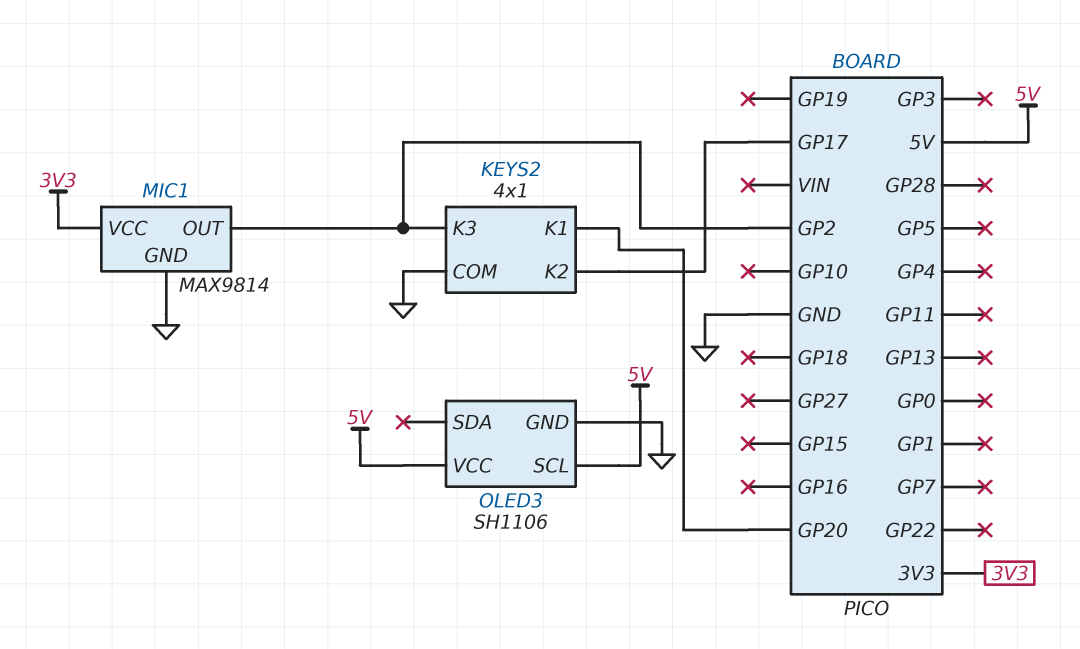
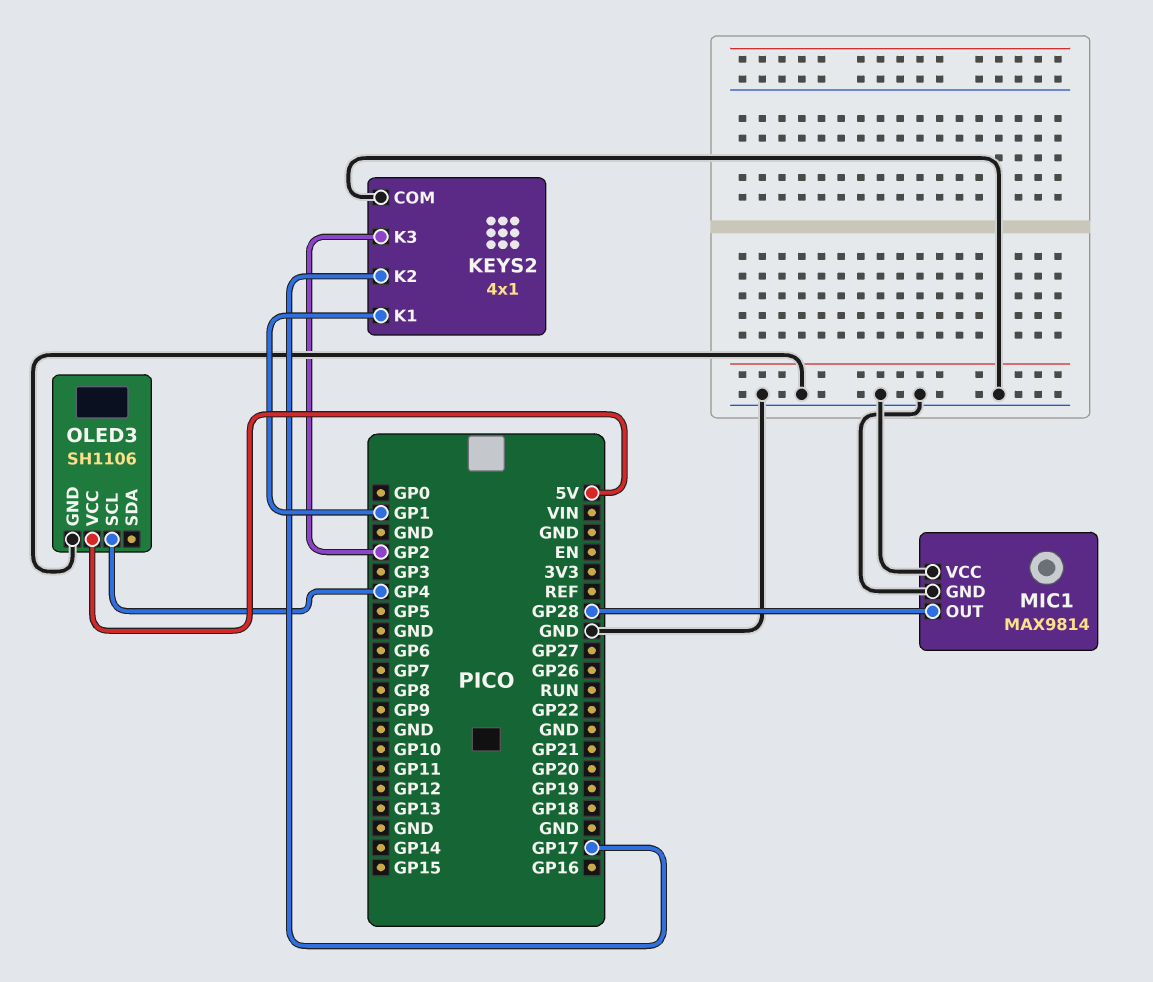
KEYS2 pin K1: GP20 -> GP1
MIC1 pin OUT: GP2 -> GP28
MIC1 pin VCC: 3V3 -> GND
OLED3 pin SCL: 5V -> GP4

